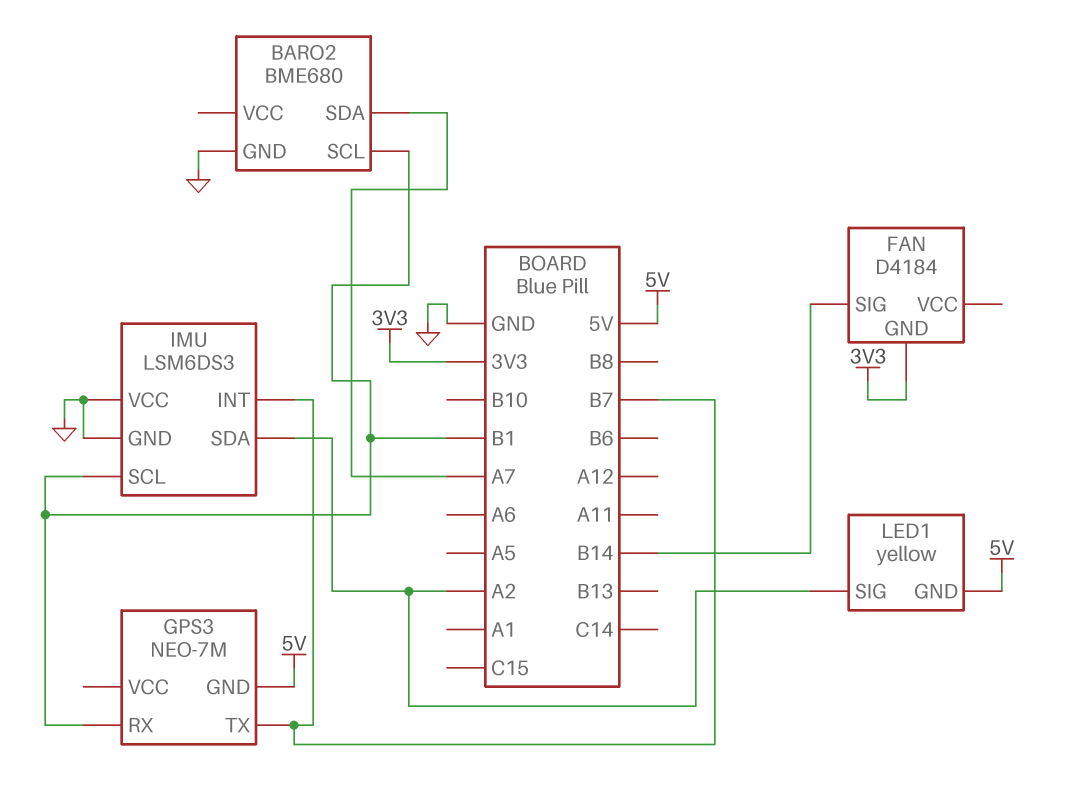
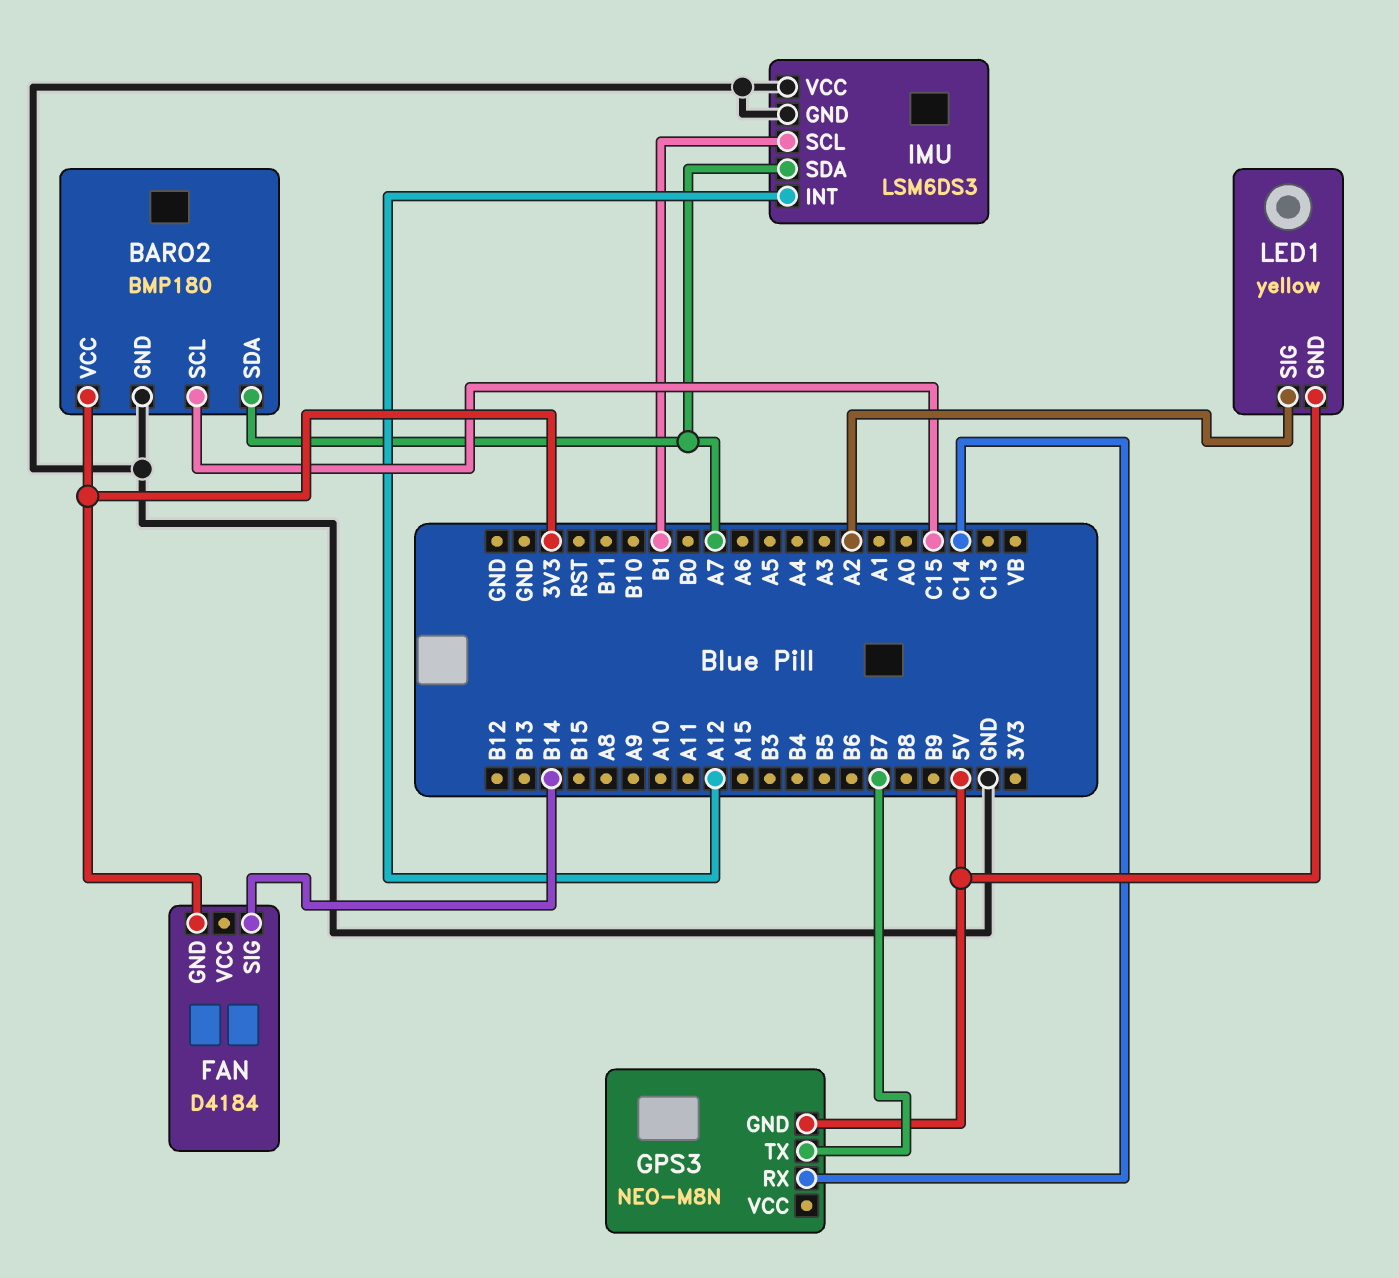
BARO2: BME680 -> BMP180
BARO2 pin SCL: B1 -> C15
BARO2 pin VCC: none -> 3V3
GPS3: NEO-7M -> NEO-M8N
GPS3 pin RX: B1 -> C14
IMU pin INT: B7 -> A12
IMU pin SDA: A2 -> A7

